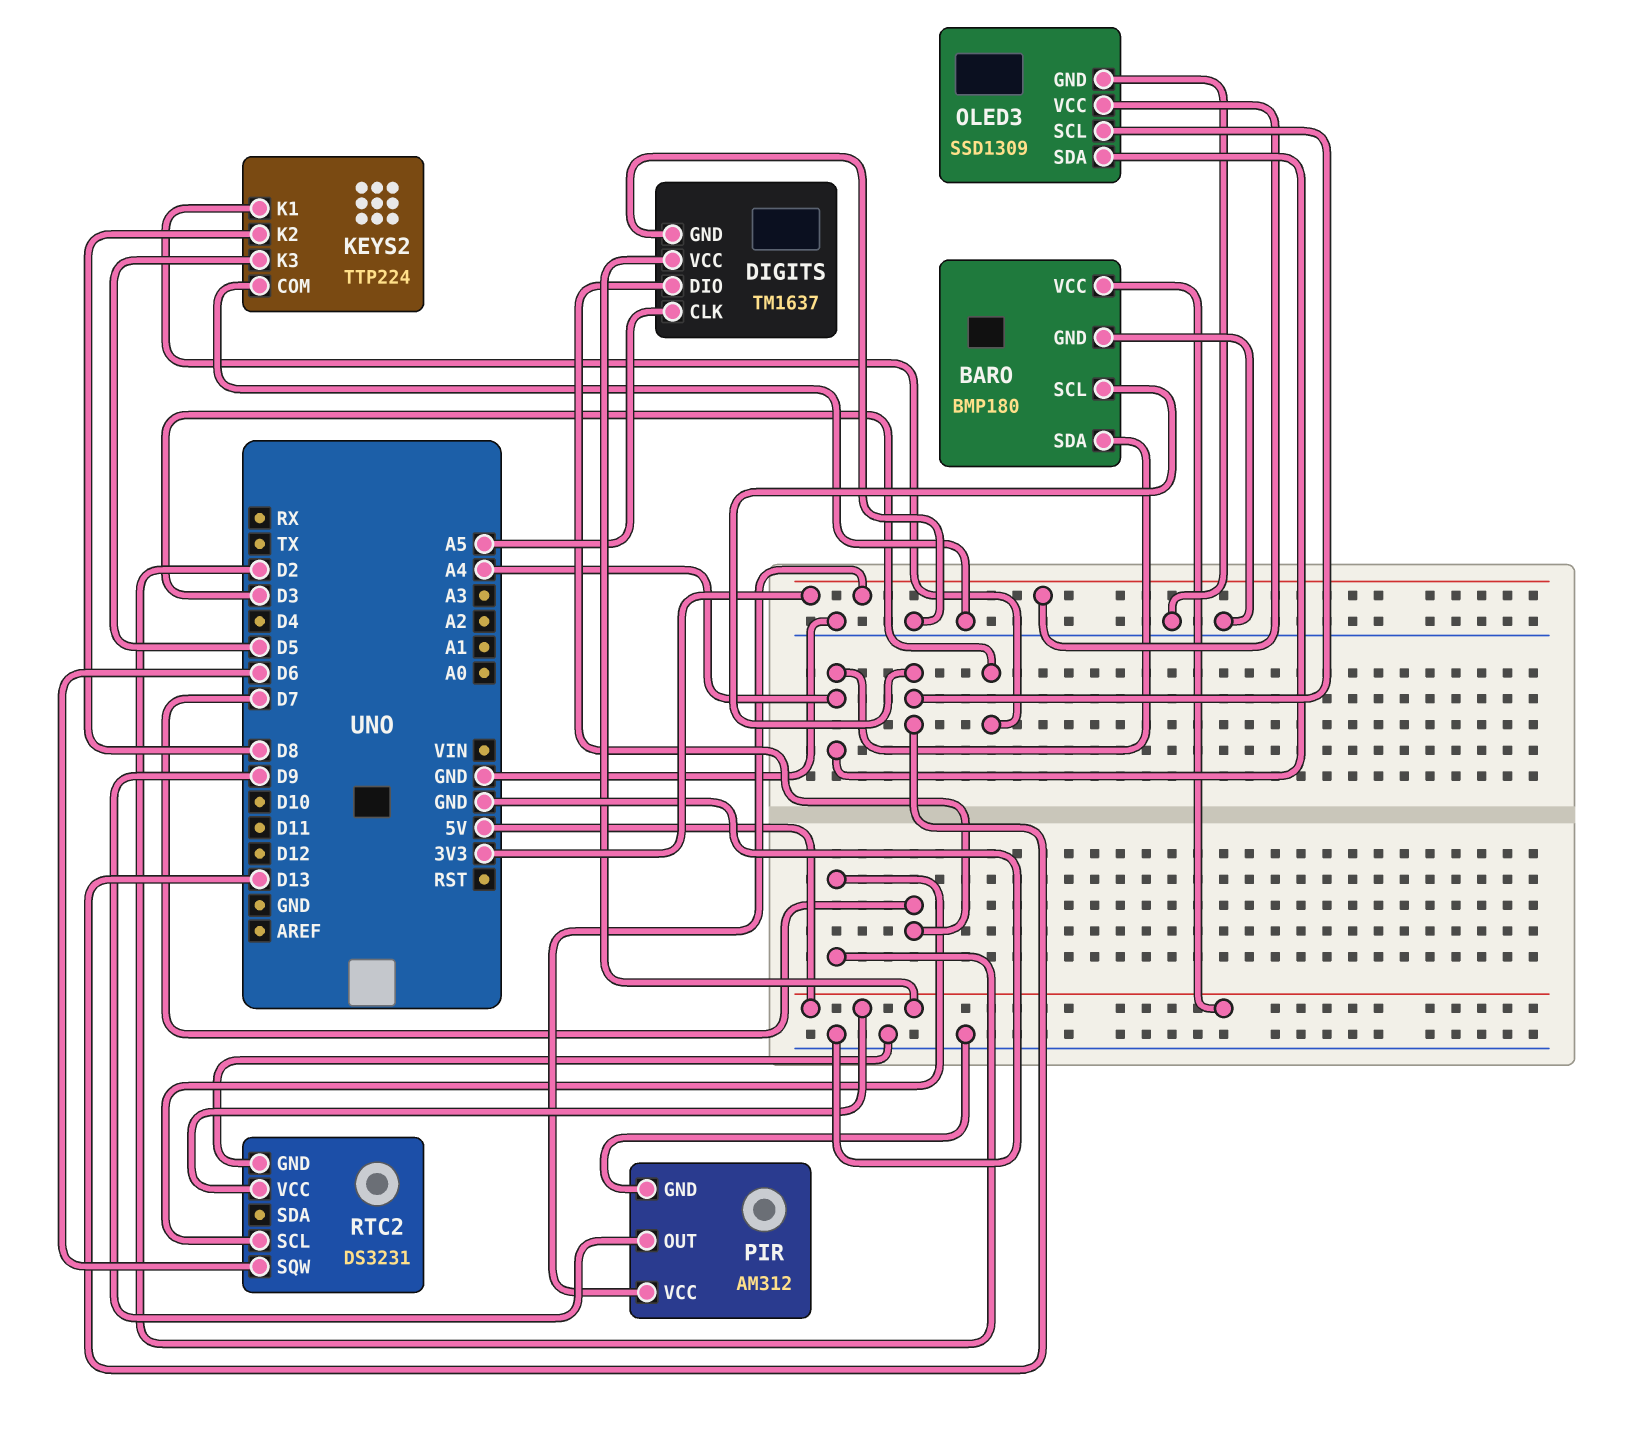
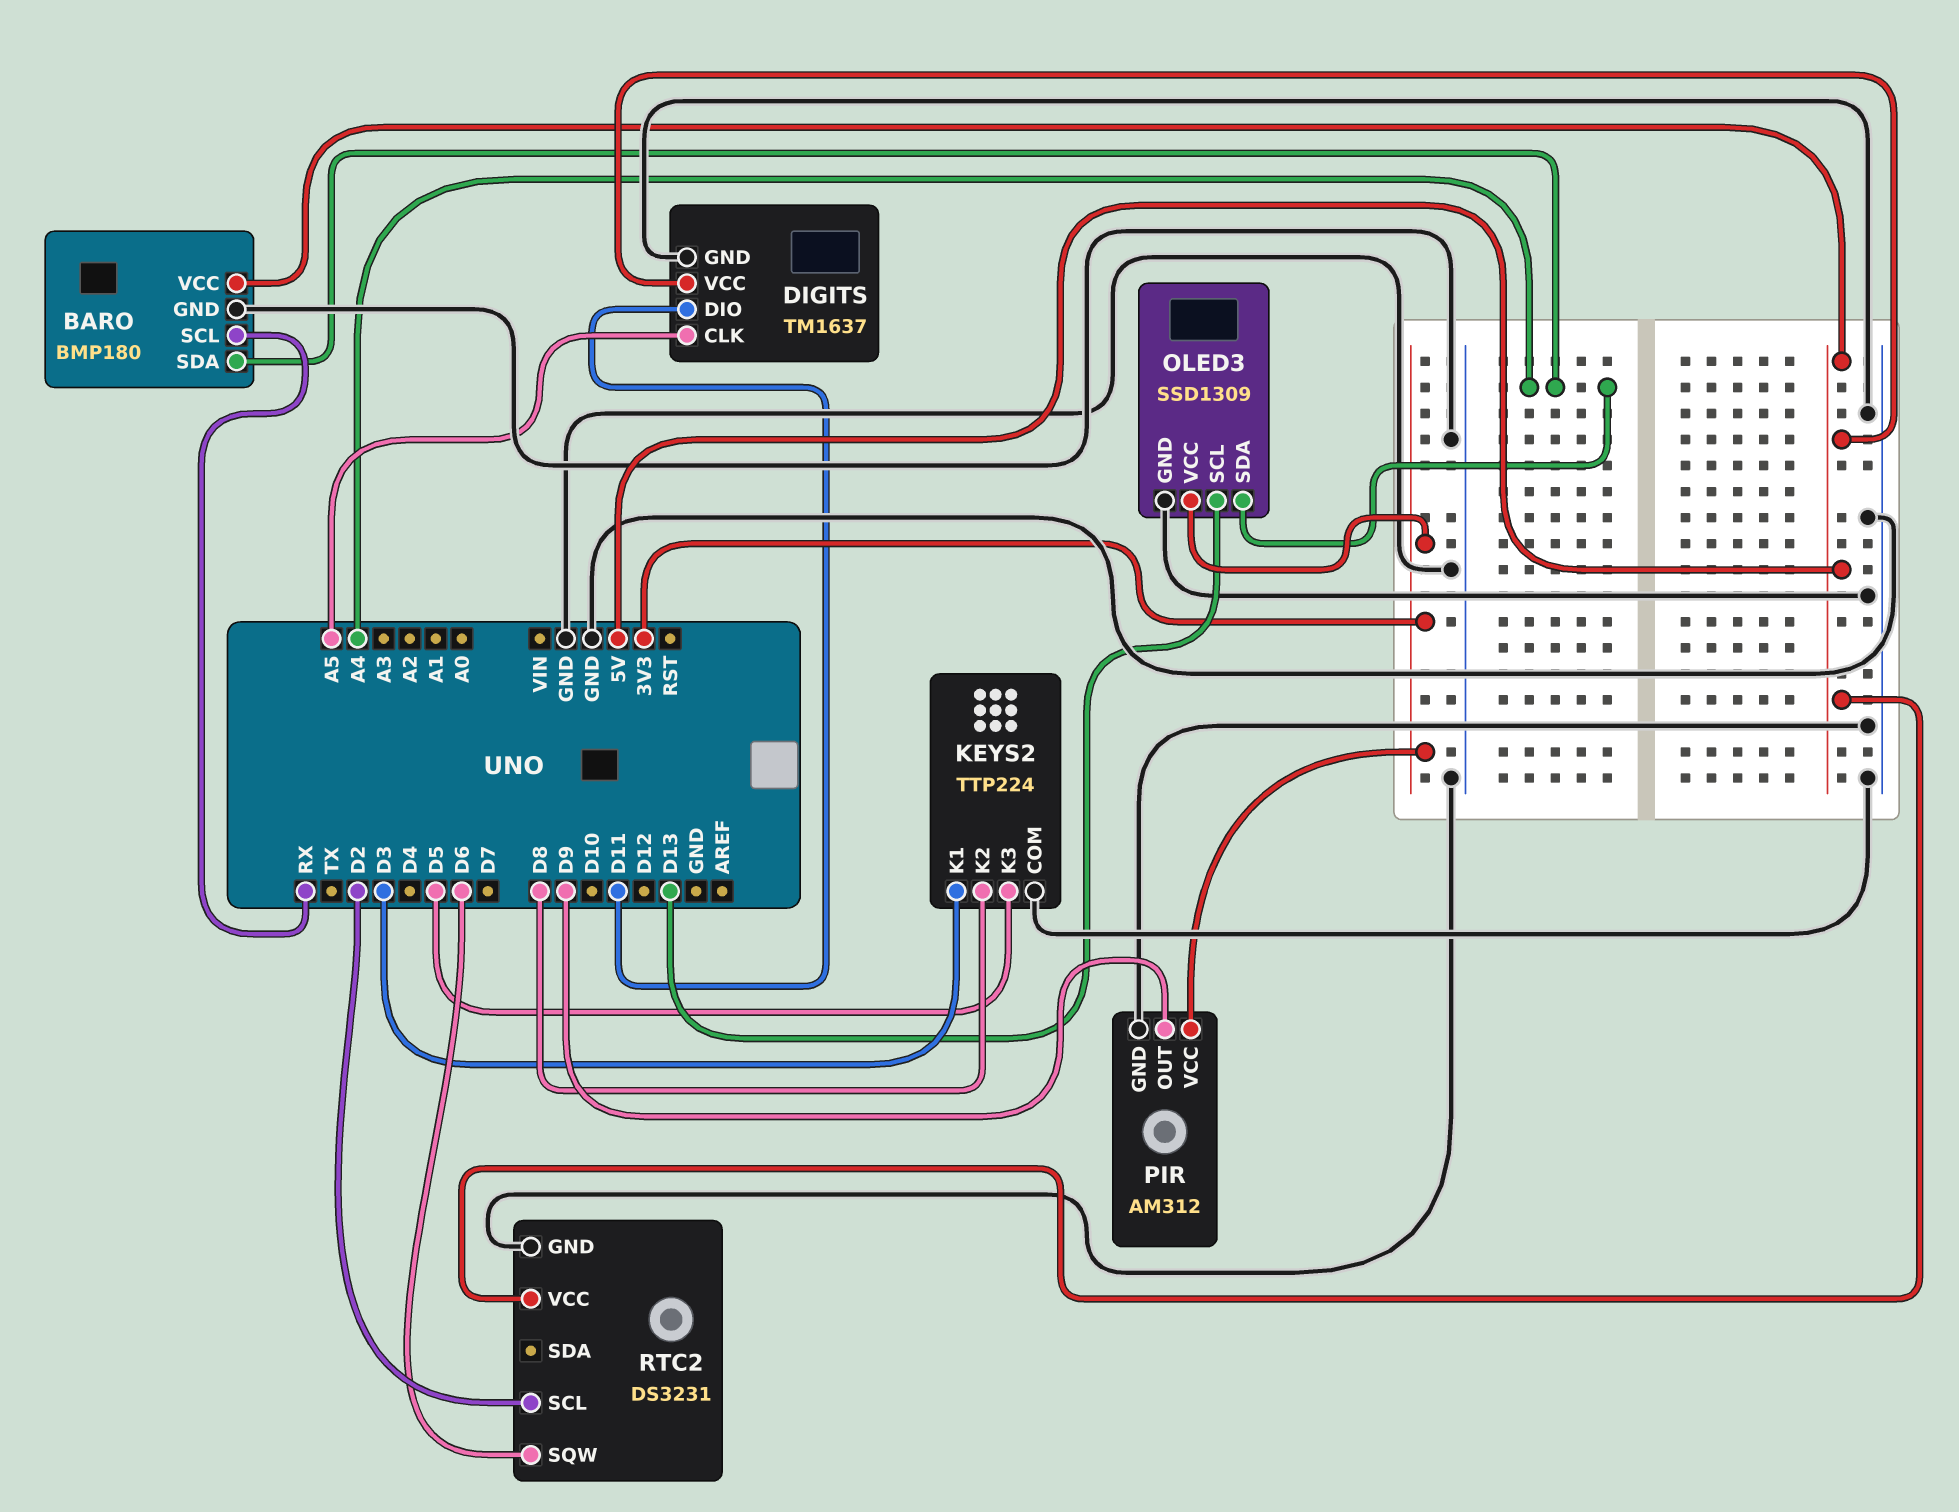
BARO pin SCL: D13 -> RX
DIGITS pin DIO: D7 -> D11

